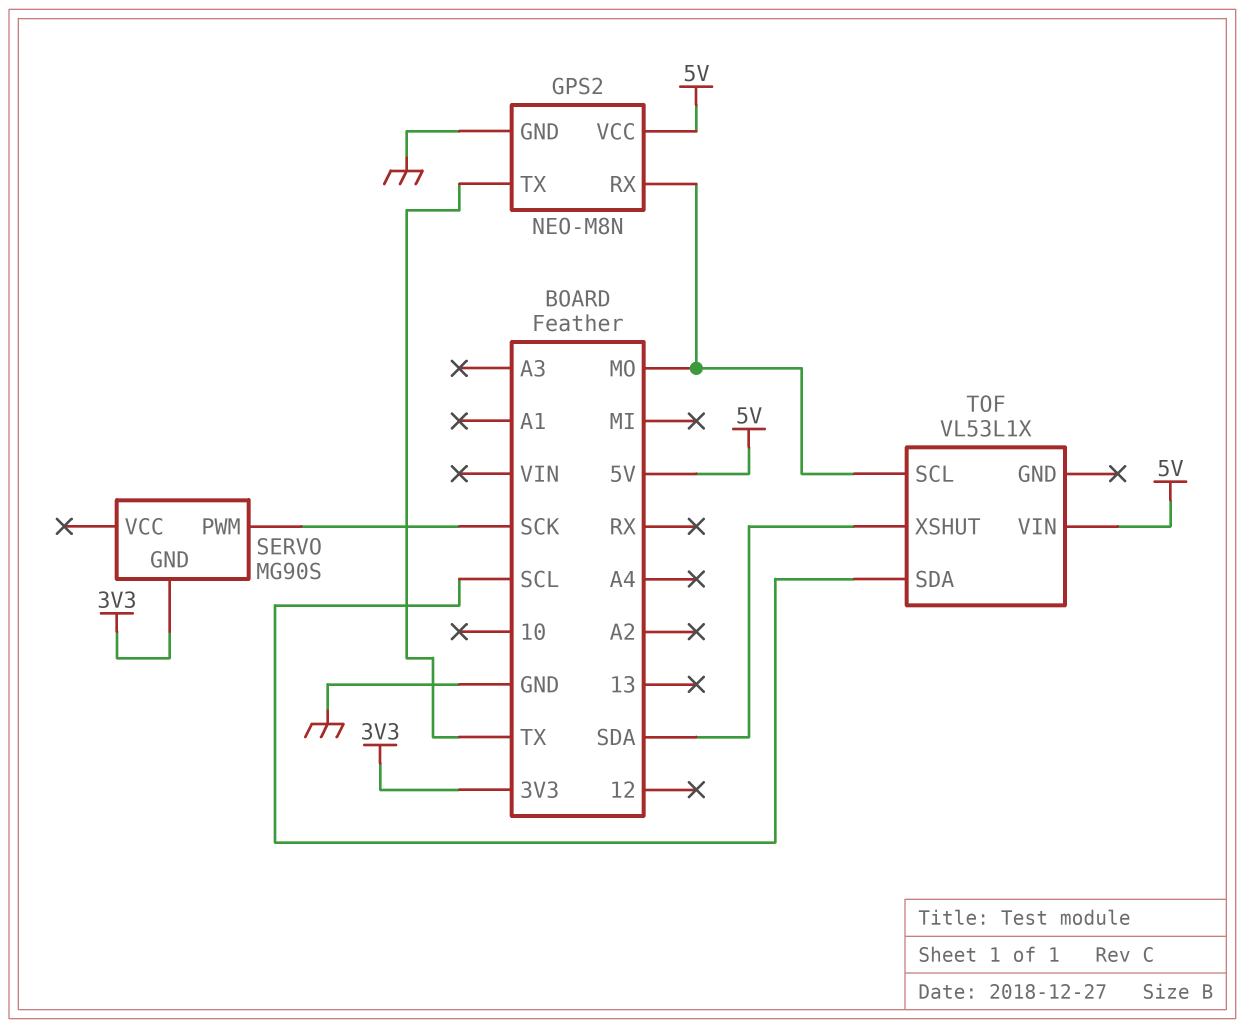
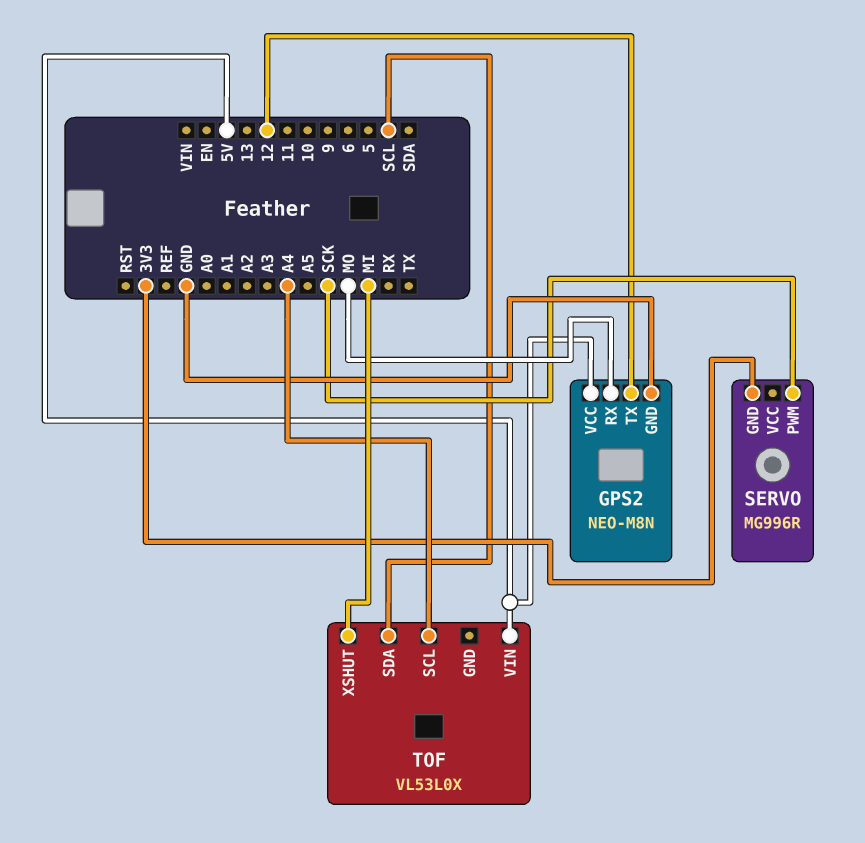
GPS2 pin TX: TX -> 12
SERVO: MG90S -> MG996R
TOF: VL53L1X -> VL53L0X
TOF pin SCL: MO -> A4
TOF pin XSHUT: SDA -> MI

